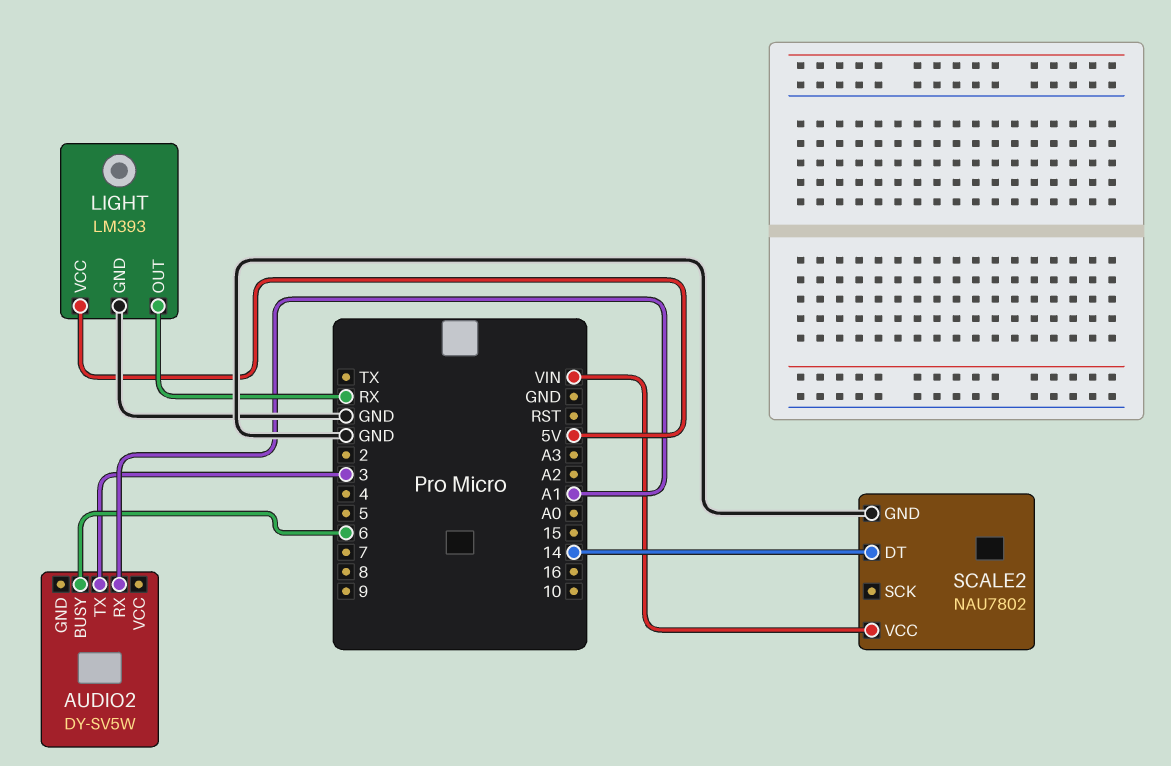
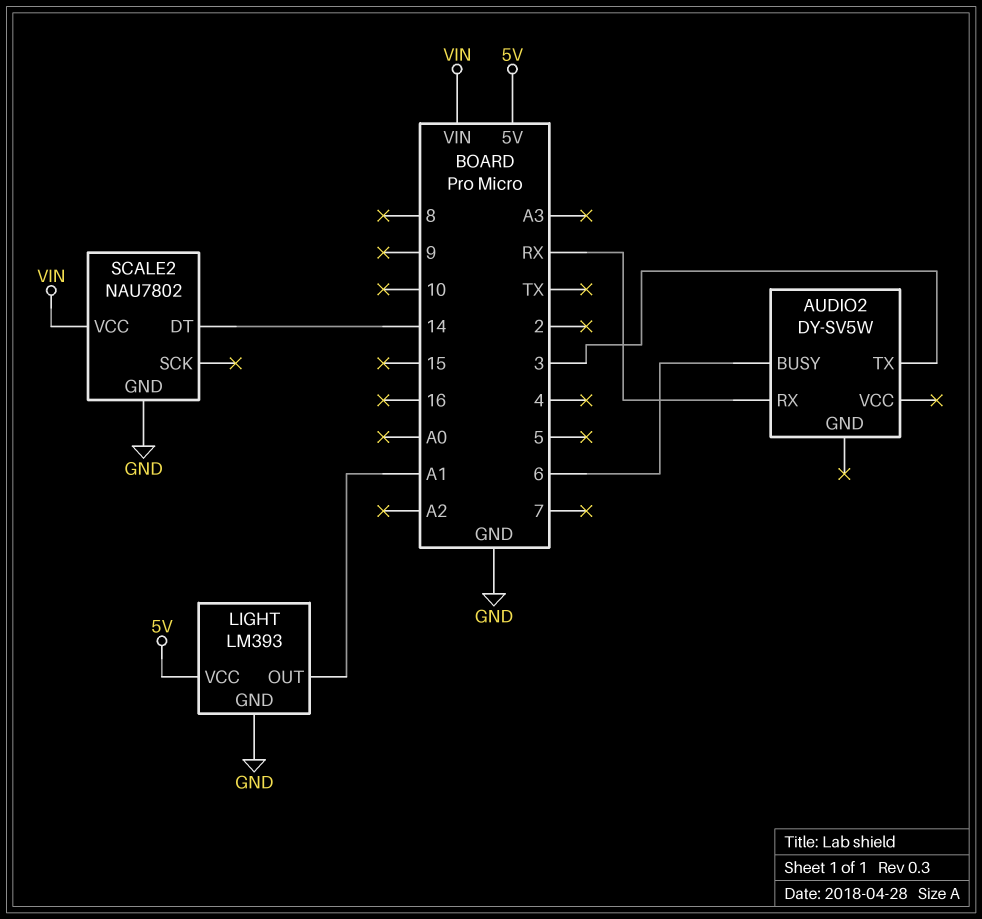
AUDIO2 pin RX: A1 -> RX
LIGHT pin OUT: RX -> A1

